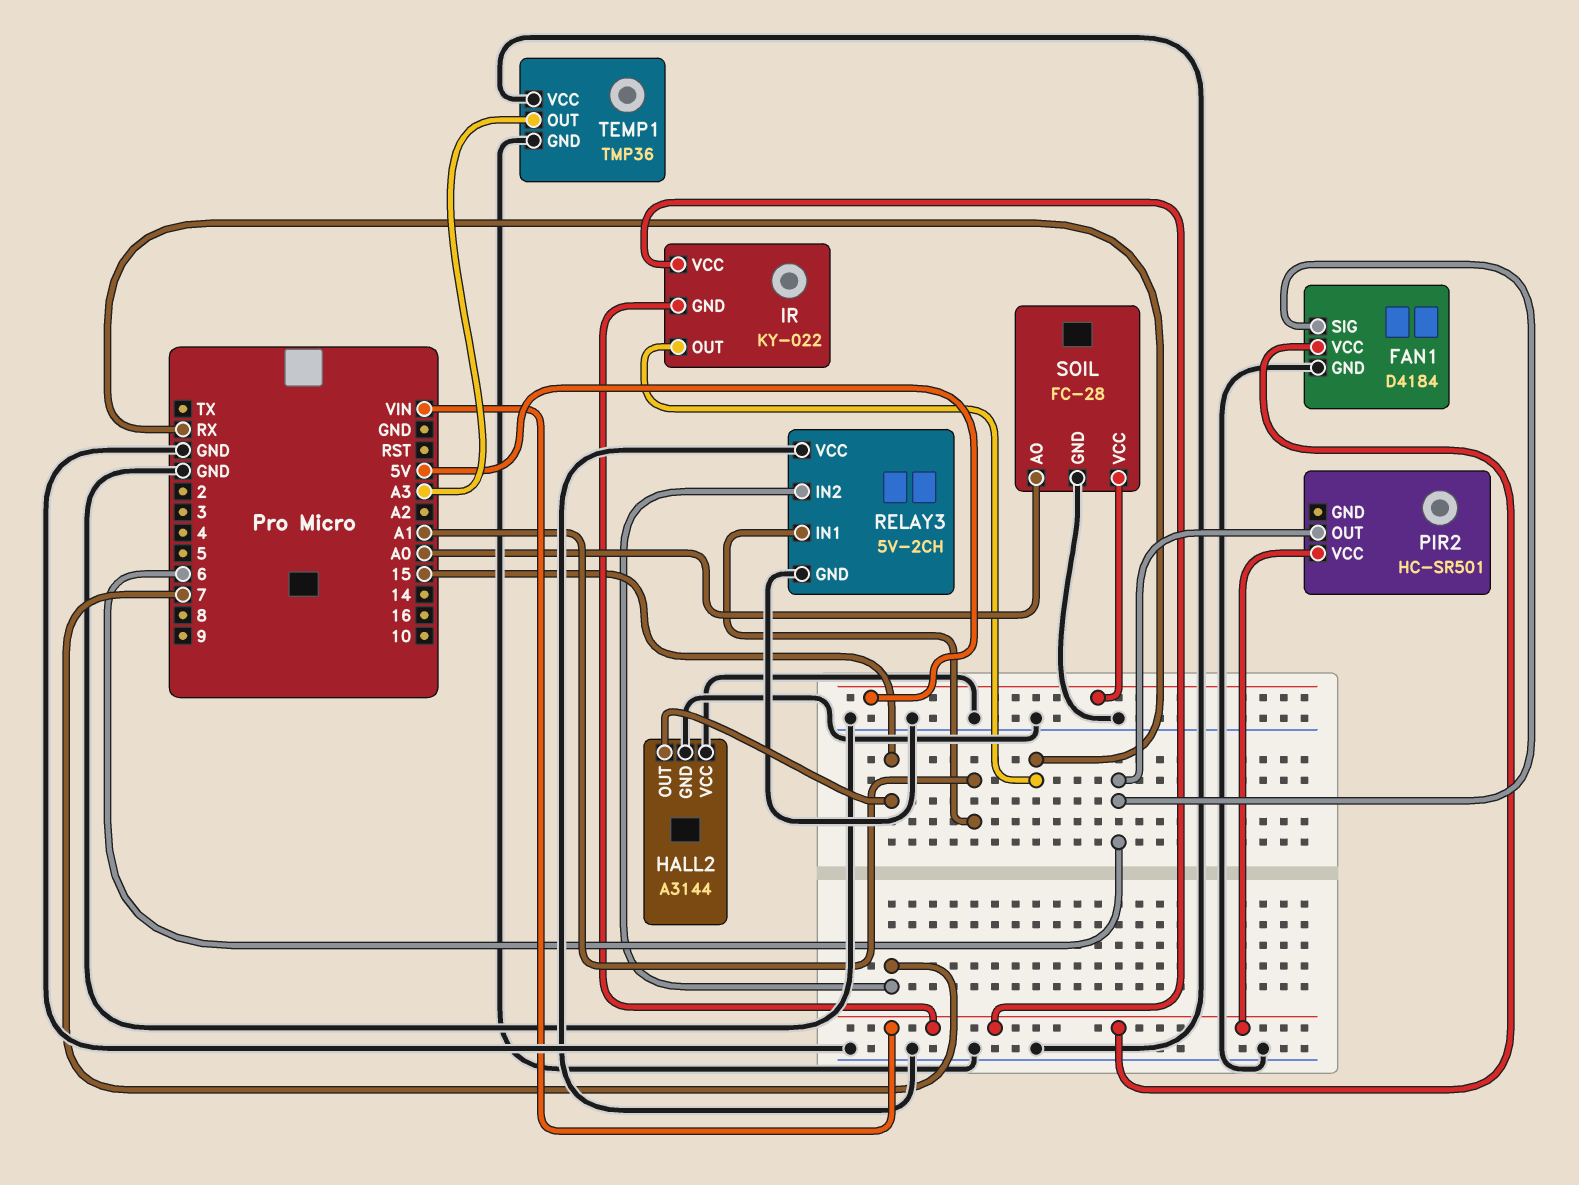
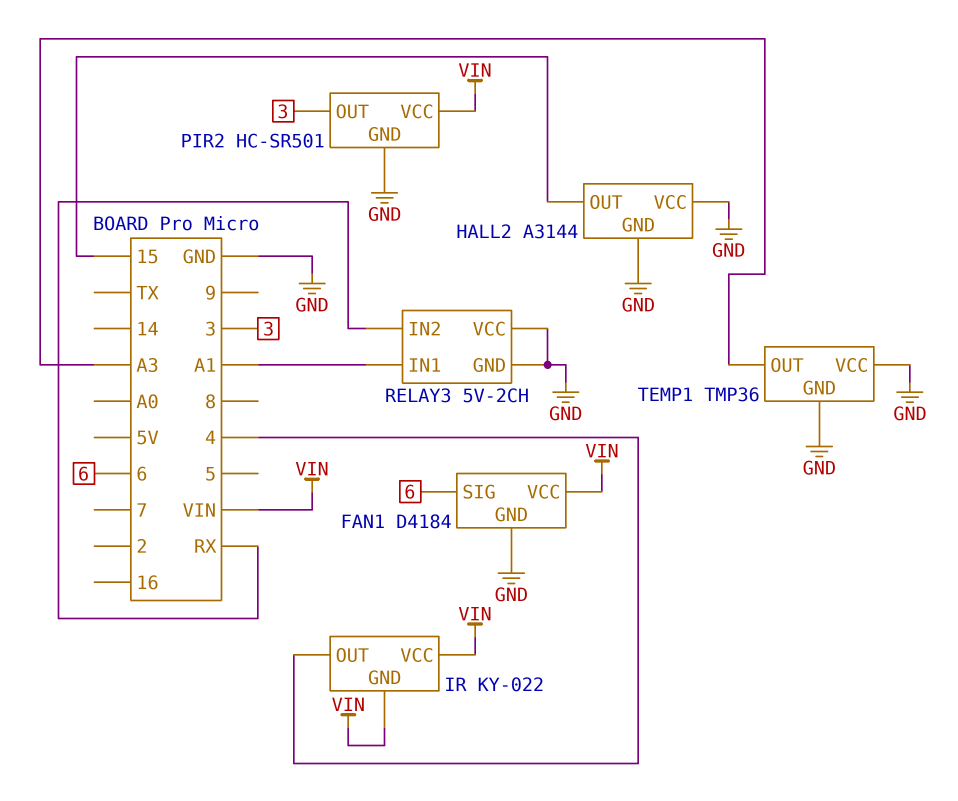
IR pin OUT: RX -> 4
PIR2 pin GND: none -> GND
PIR2 pin OUT: 6 -> 3
RELAY3 pin IN2: 7 -> RX
SOIL: FC-28 -> none
SOIL pin AO: A0 -> none
SOIL pin GND: GND -> none
SOIL pin VCC: 5V -> none

